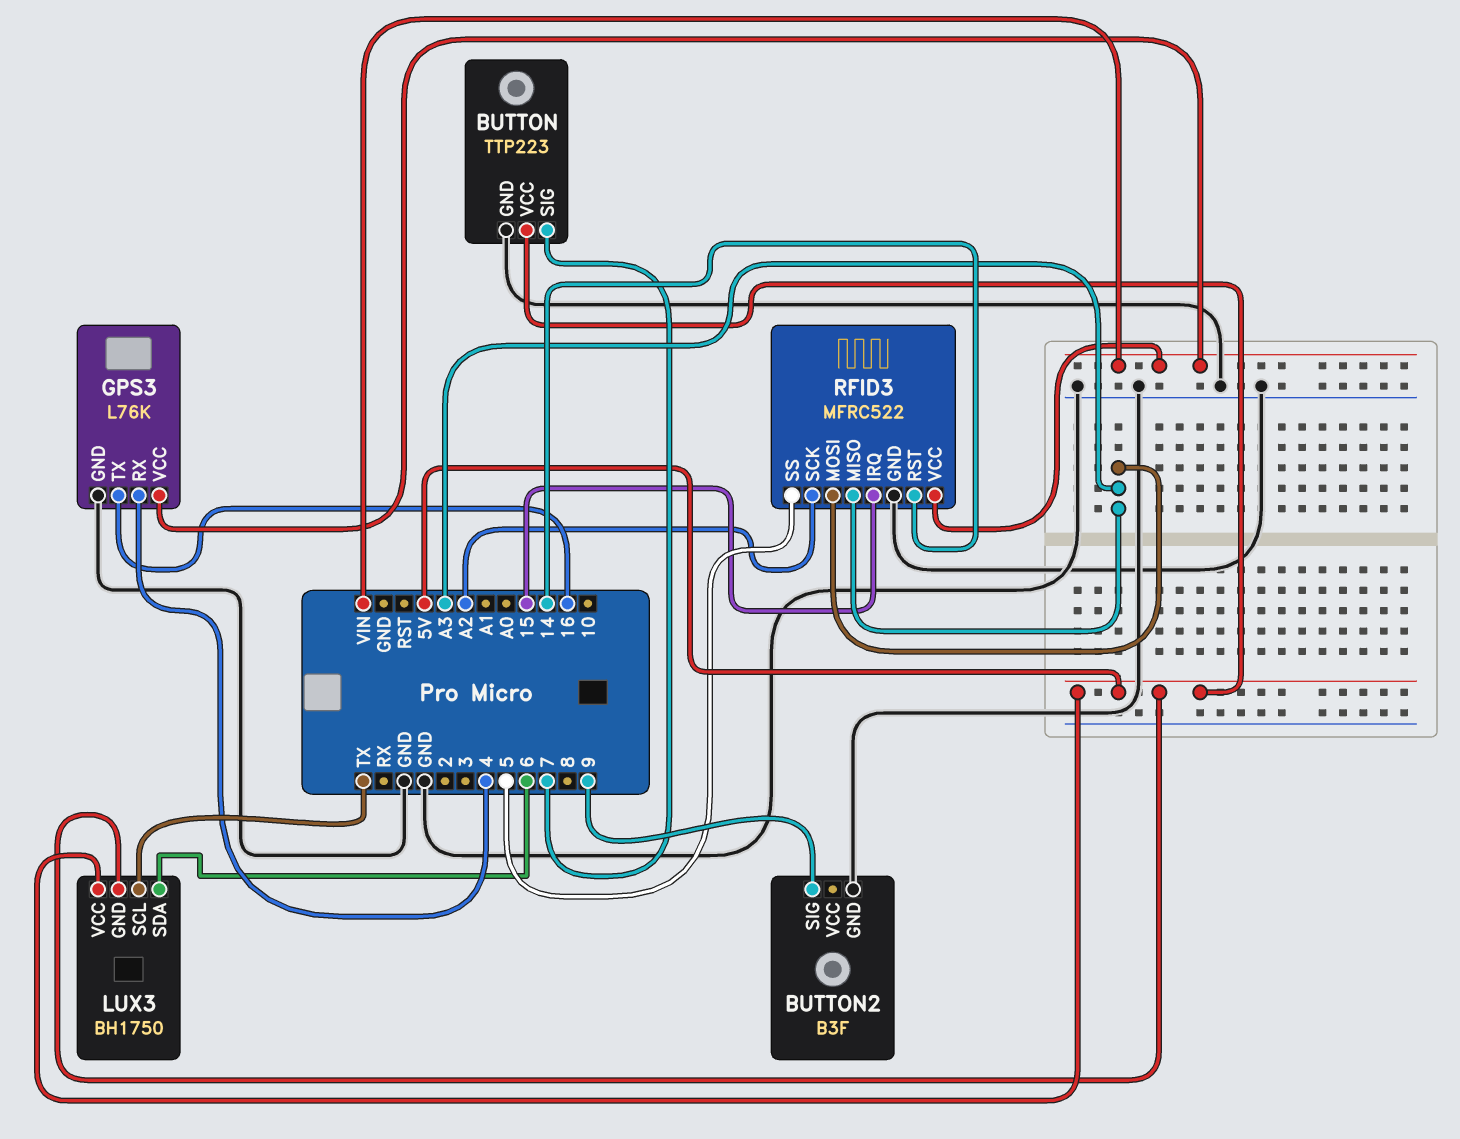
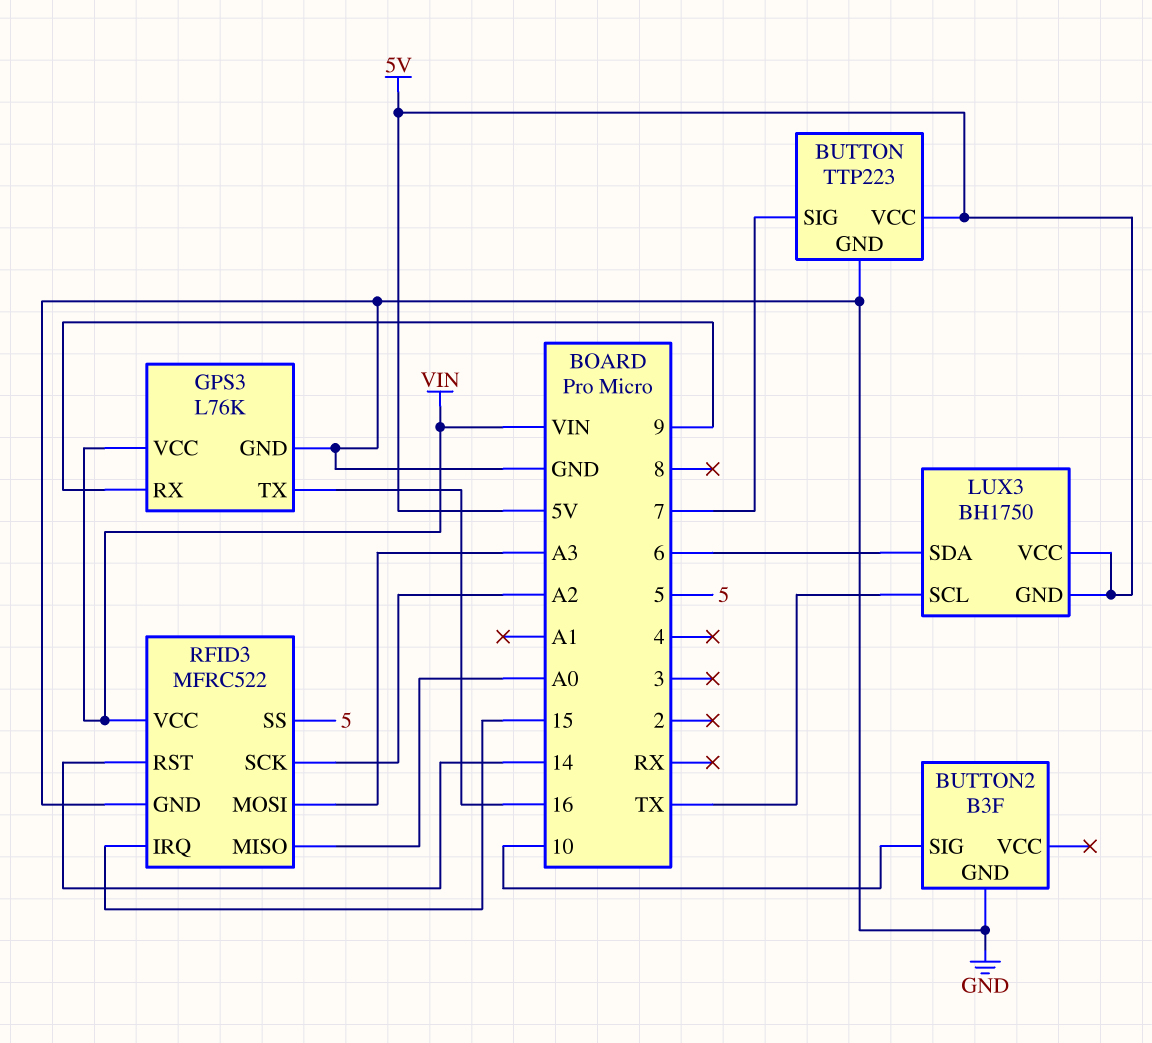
BUTTON2 pin SIG: 9 -> 10
GPS3 pin RX: 4 -> 9
RFID3 pin MISO: A3 -> A0

